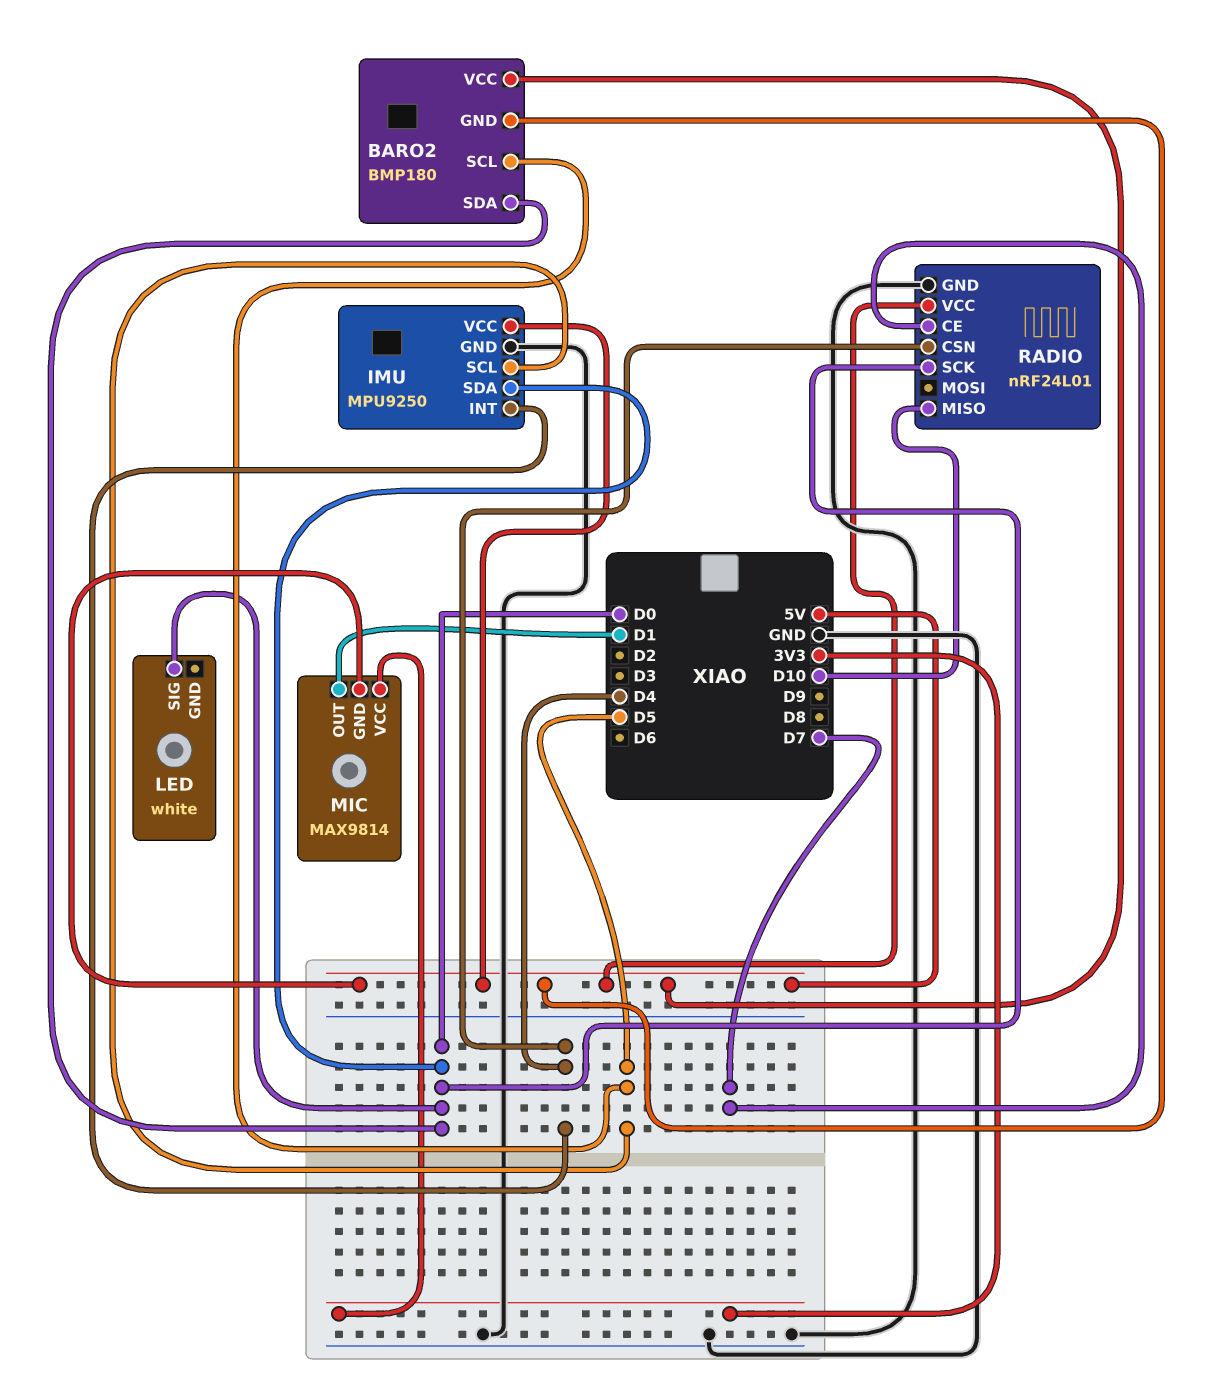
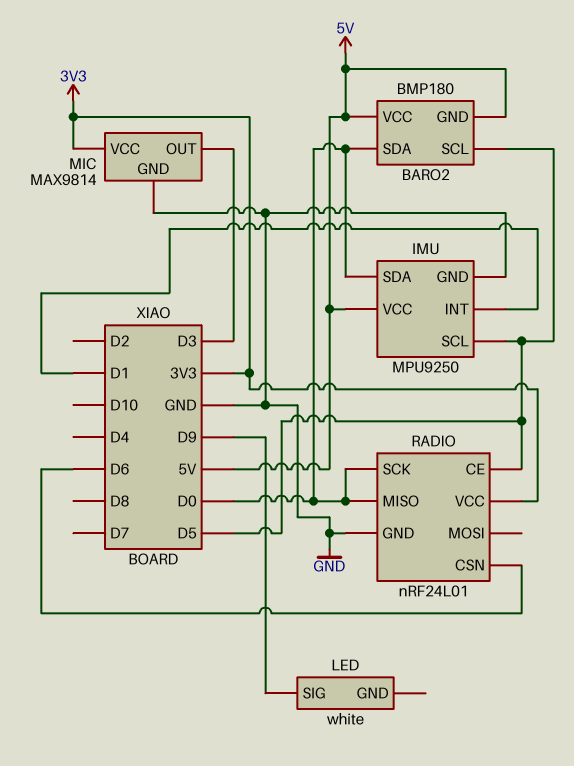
IMU pin INT: D4 -> D1
LED pin SIG: D0 -> D9
MIC pin GND: 5V -> GND
MIC pin OUT: D1 -> D3
RADIO pin CE: D7 -> D5
RADIO pin CSN: D4 -> D6
RADIO pin MISO: D10 -> D0
RADIO pin VCC: 5V -> 3V3

